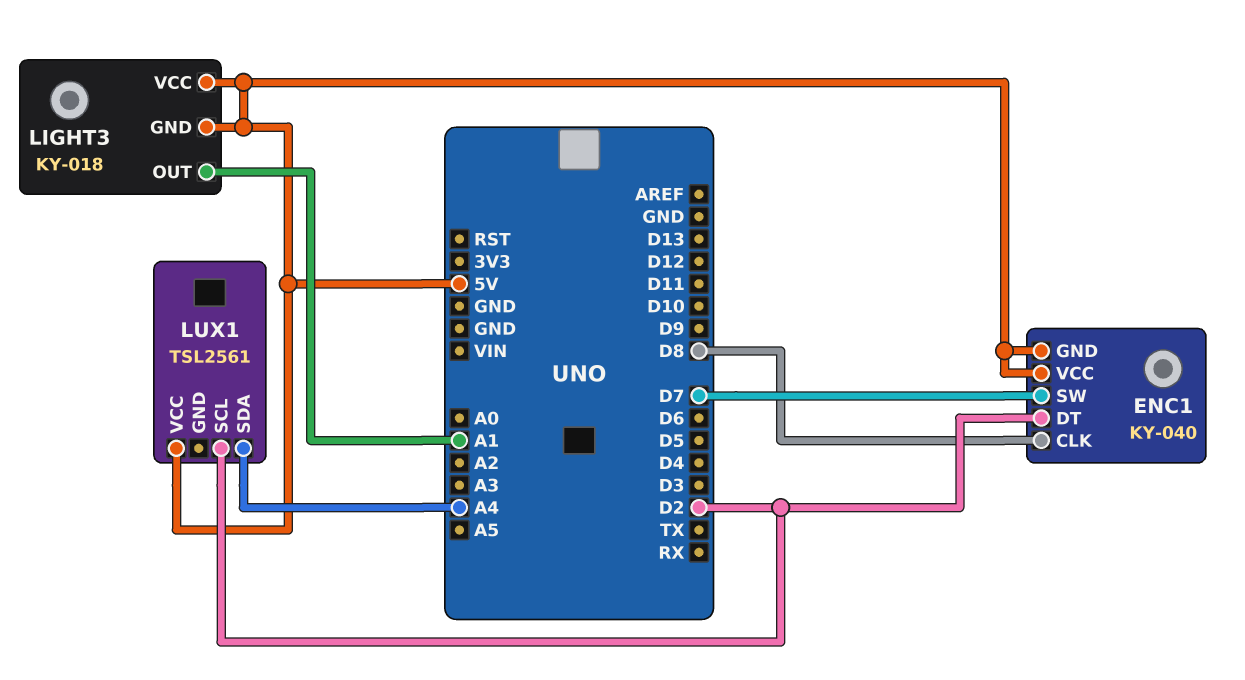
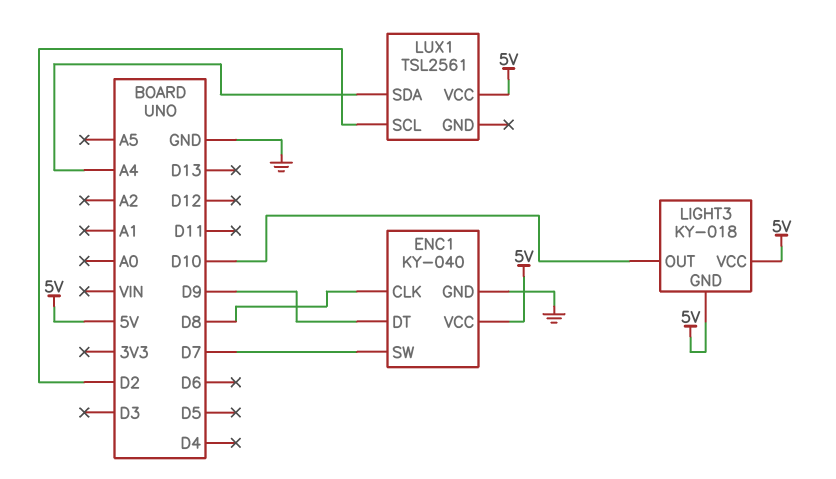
ENC1 pin DT: D2 -> D9
ENC1 pin GND: 5V -> GND
LIGHT3 pin OUT: A1 -> D10

